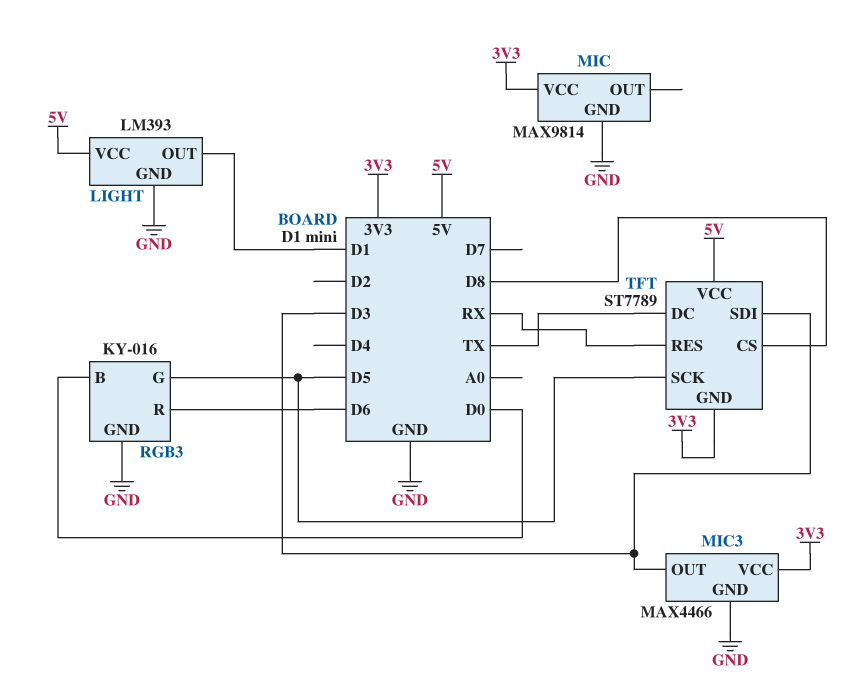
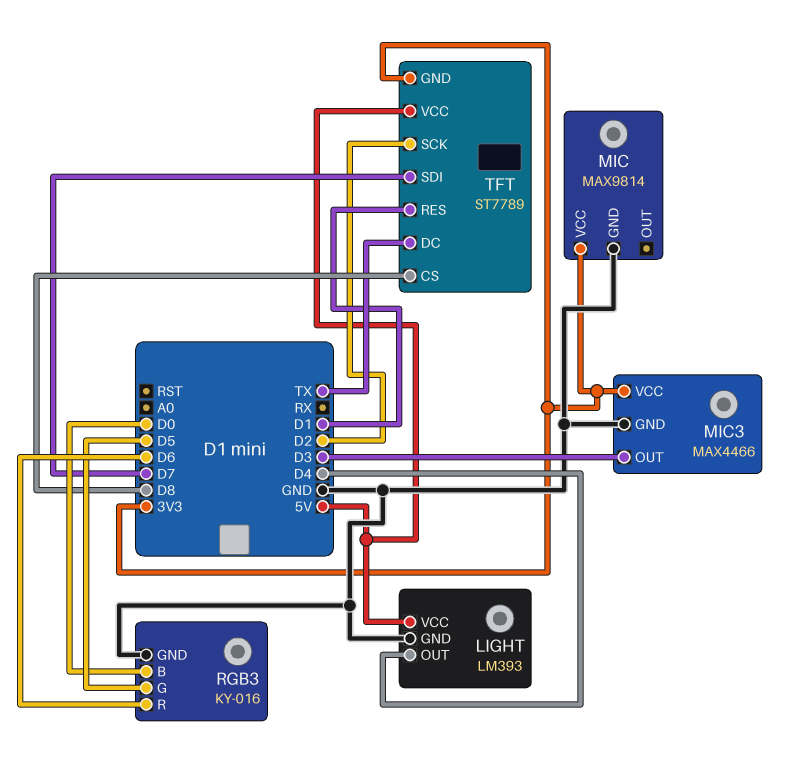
LIGHT pin OUT: D1 -> D4
TFT pin RES: RX -> D1
TFT pin SCK: D5 -> D2
TFT pin SDI: D3 -> D7

